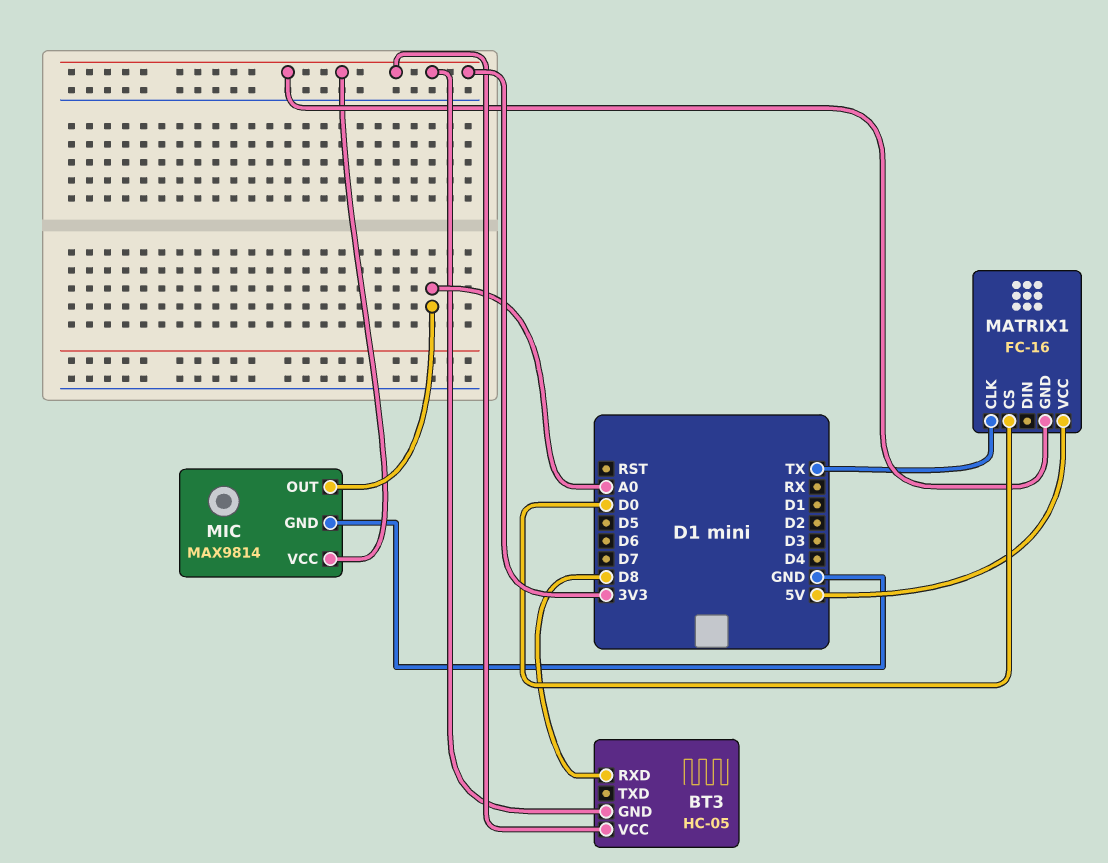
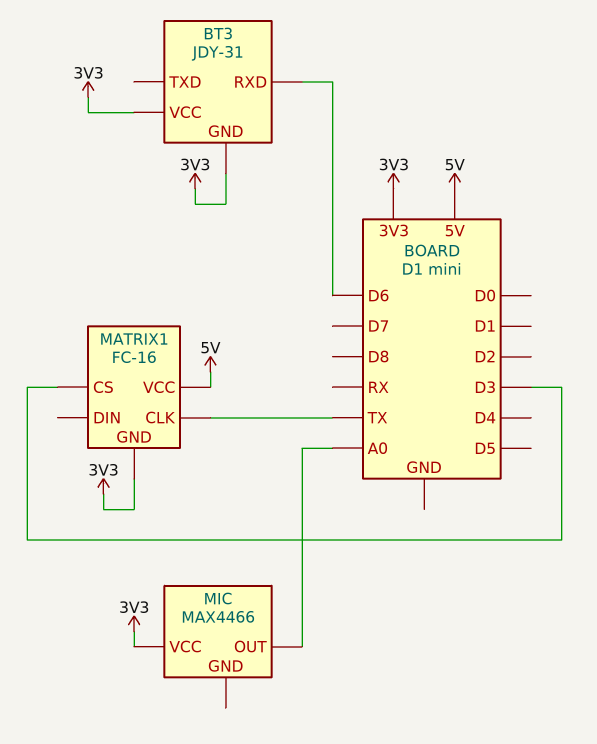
BT3: HC-05 -> JDY-31
BT3 pin RXD: D8 -> D6
MATRIX1 pin CS: D0 -> D3
MIC: MAX9814 -> MAX4466
MIC pin GND: GND -> none

